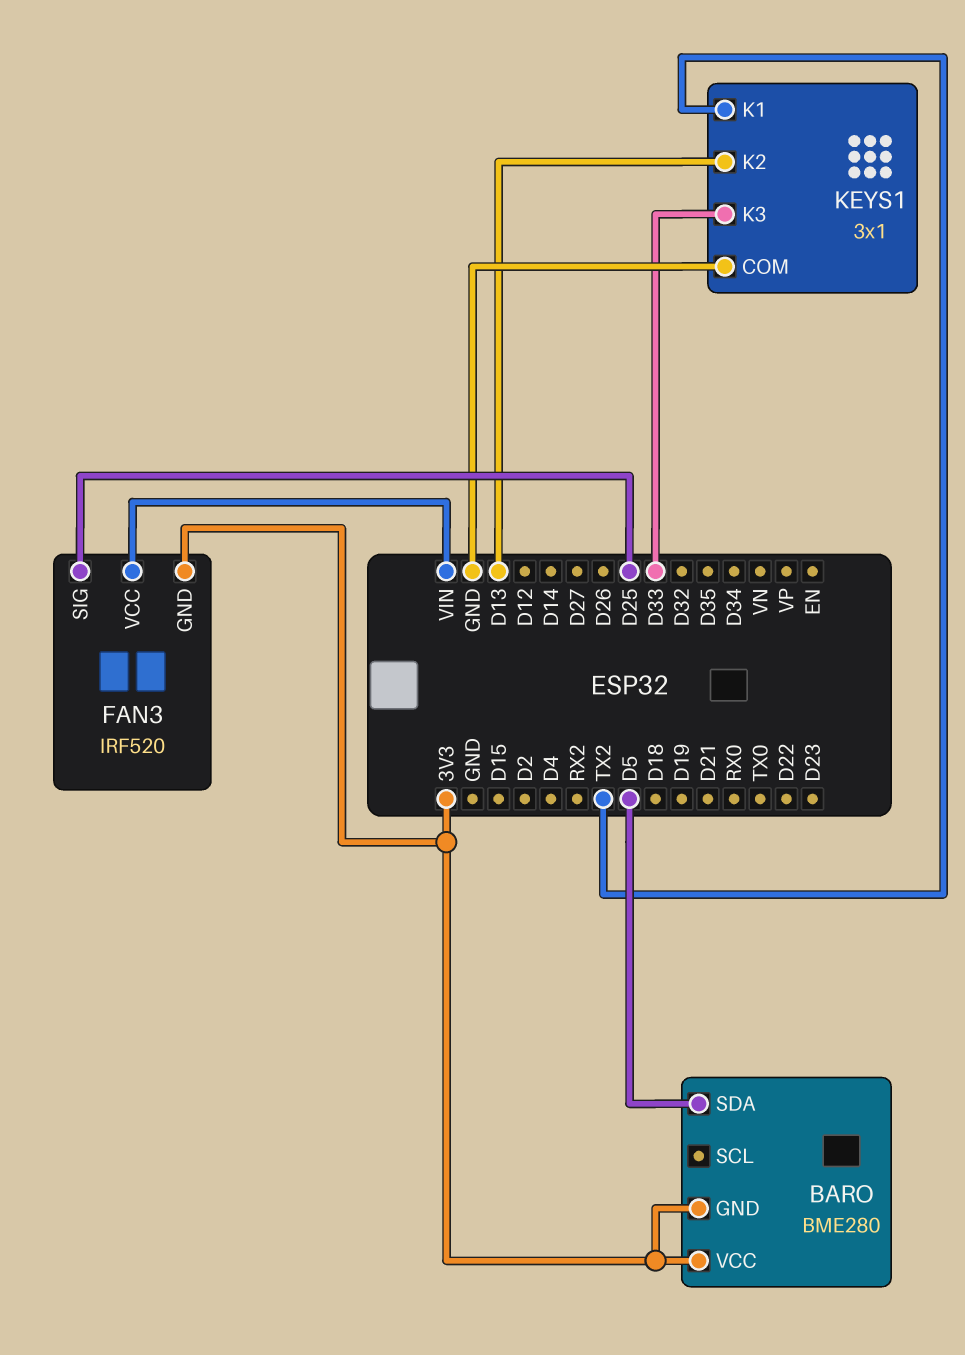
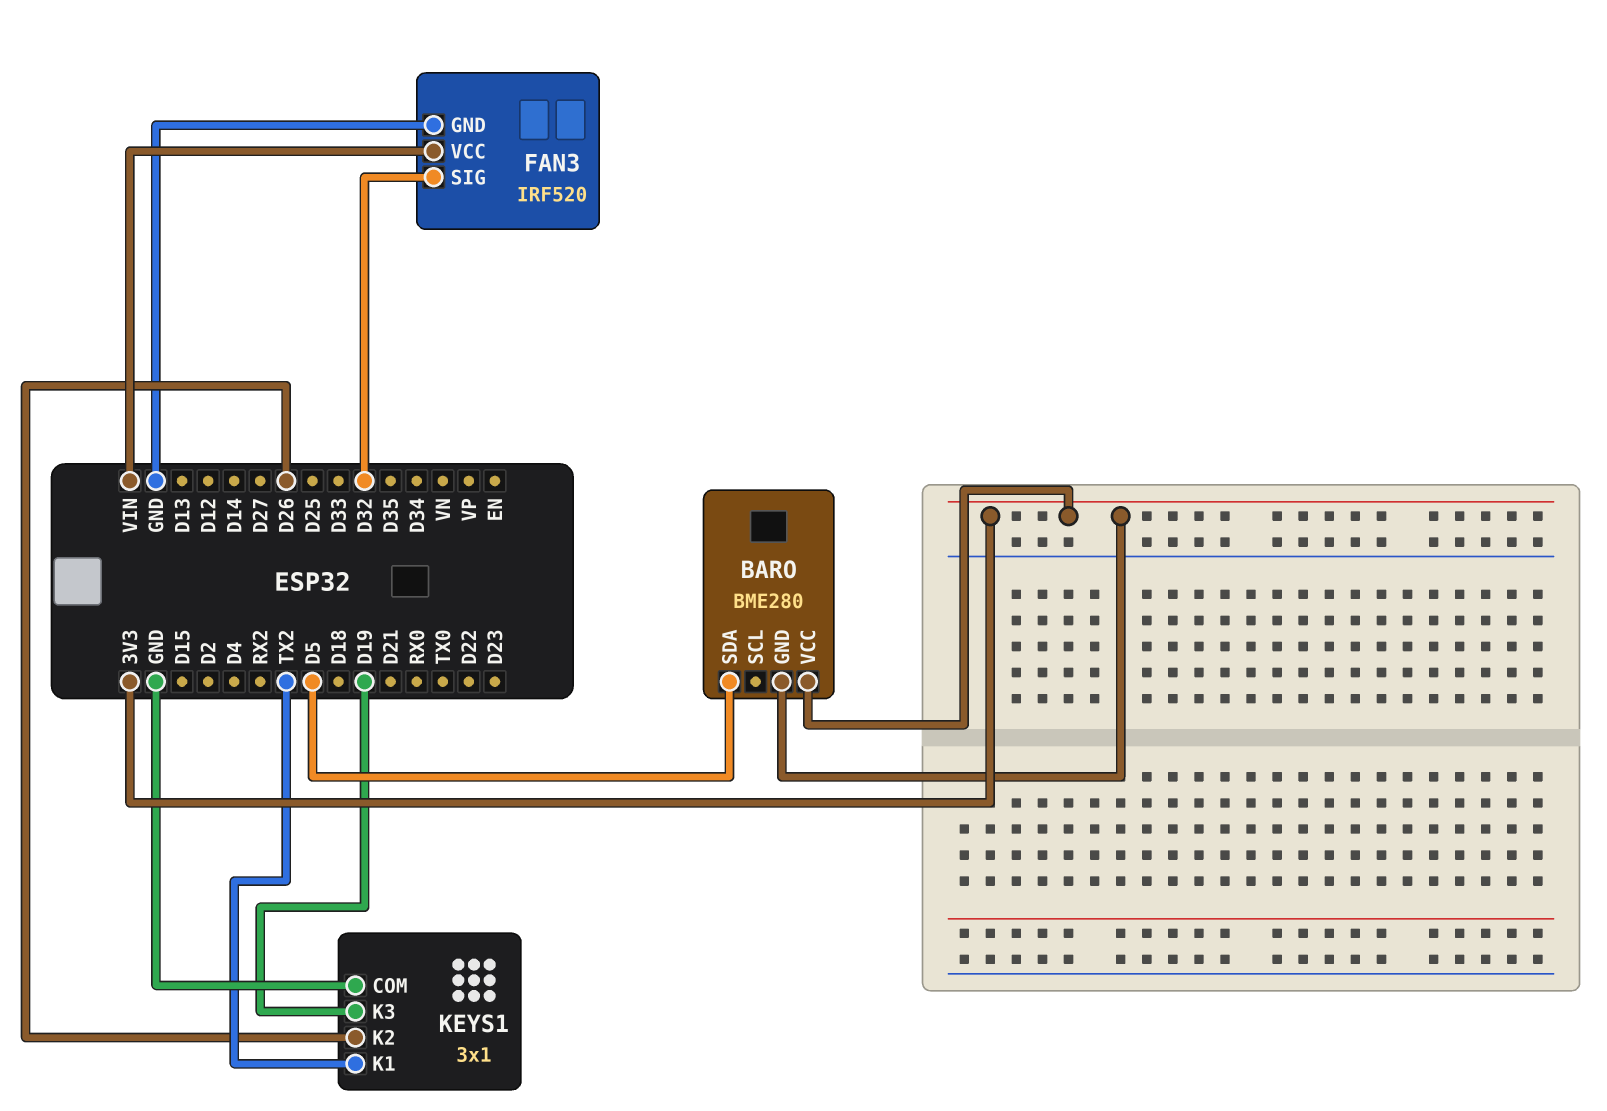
FAN3 pin GND: 3V3 -> GND
FAN3 pin SIG: D25 -> D32
KEYS1 pin K2: D13 -> D26
KEYS1 pin K3: D33 -> D19

